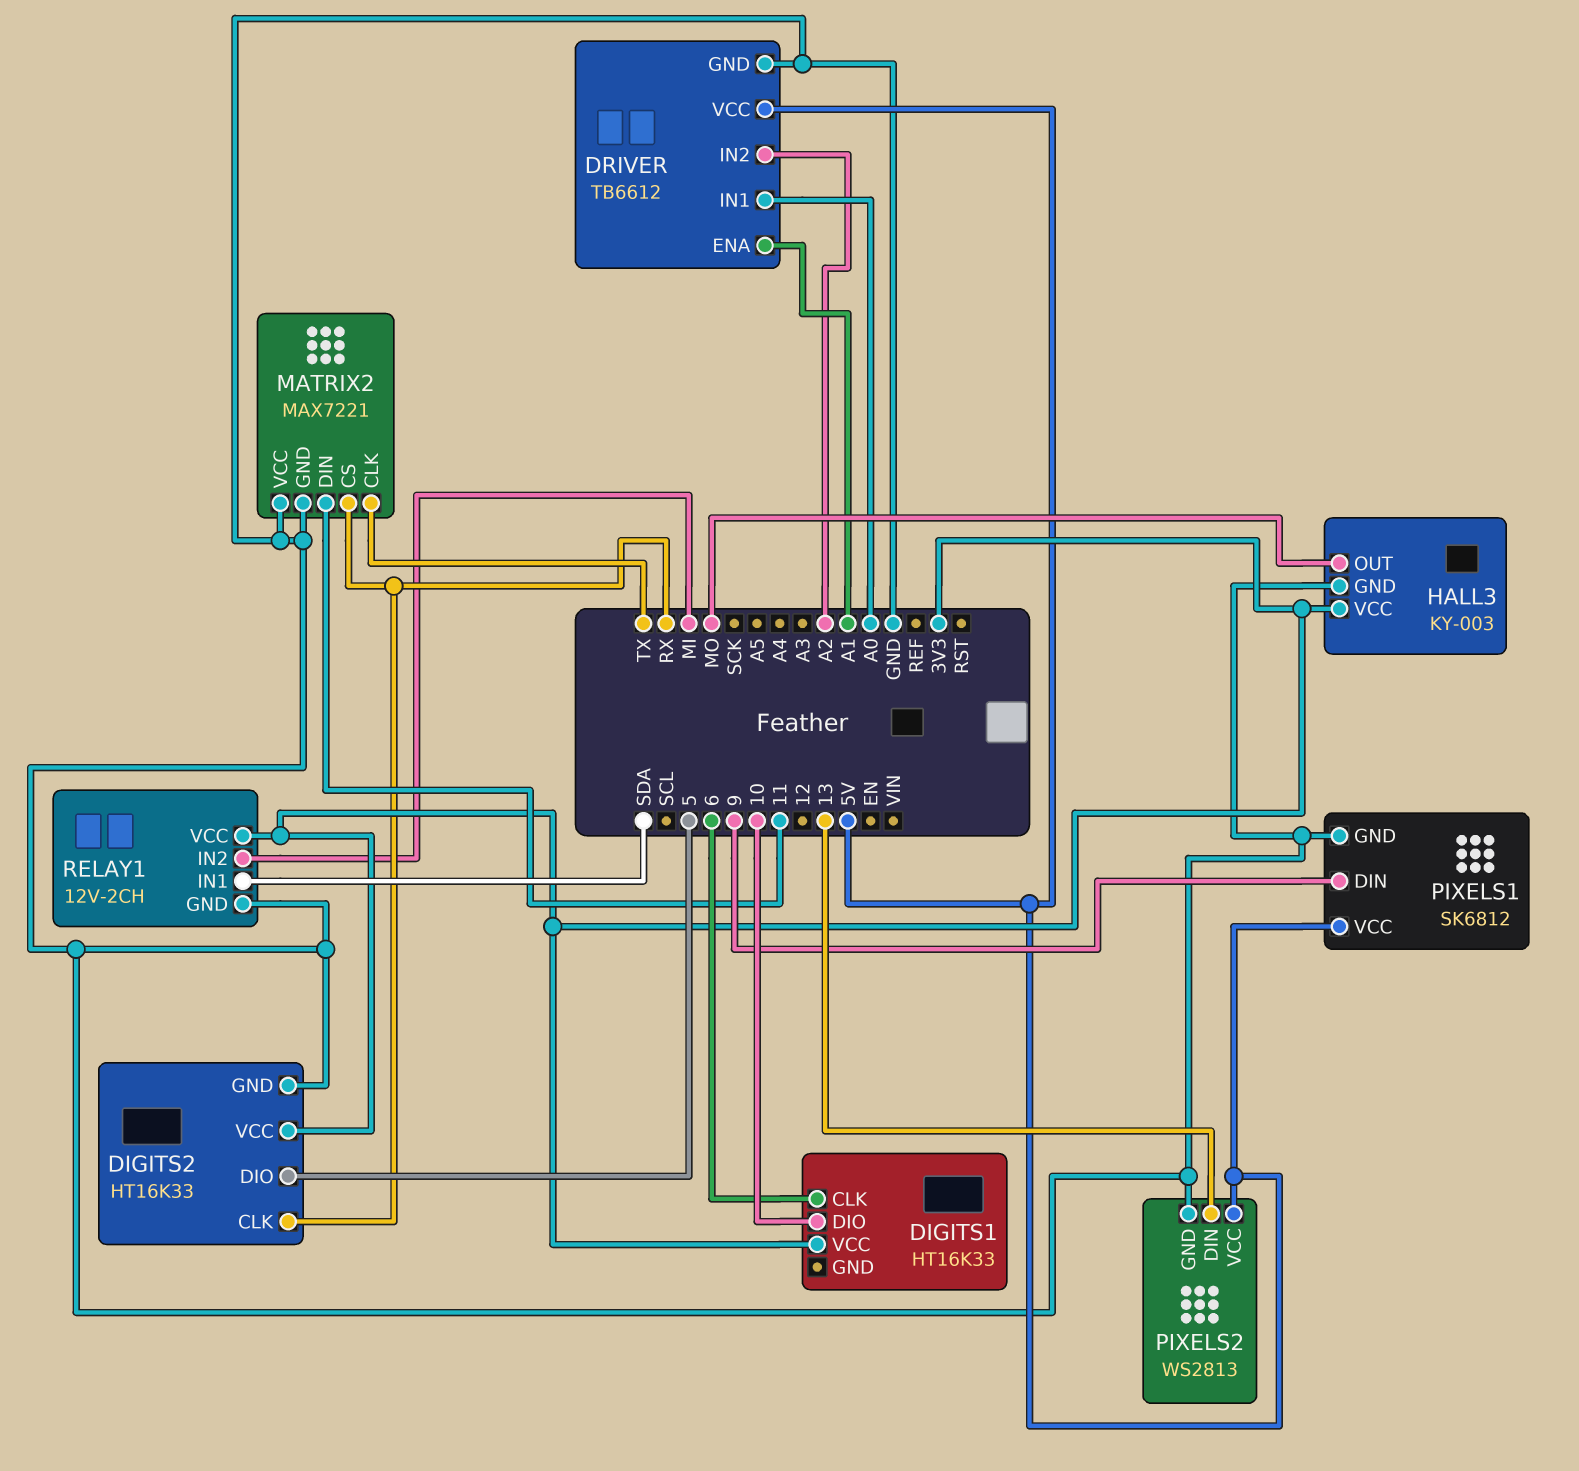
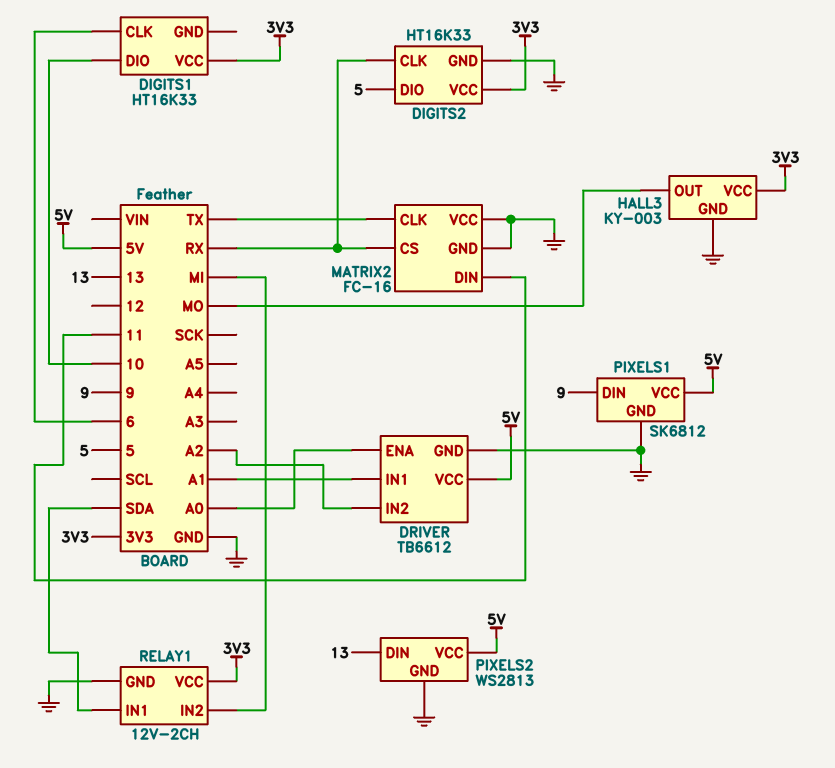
DRIVER pin ENA: A1 -> A0
DRIVER pin IN1: A0 -> A1
MATRIX2: MAX7221 -> FC-16

